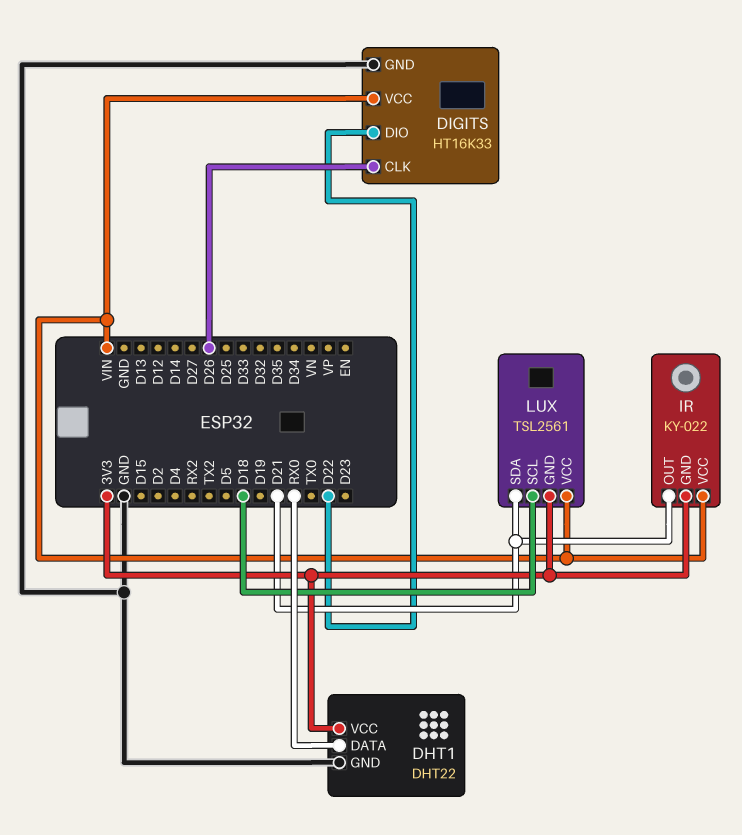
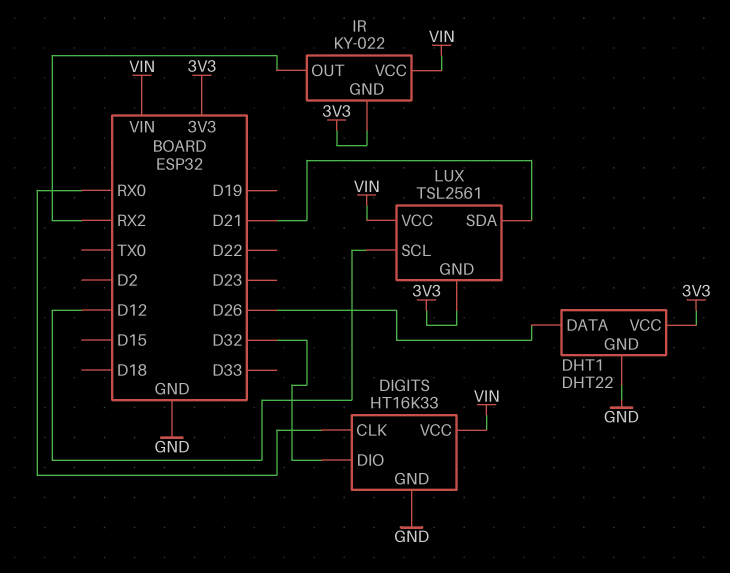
DHT1 pin DATA: RX0 -> D26
DIGITS pin CLK: D26 -> RX0
DIGITS pin DIO: D22 -> D32
IR pin OUT: D21 -> RX2
LUX pin SCL: D18 -> D12

